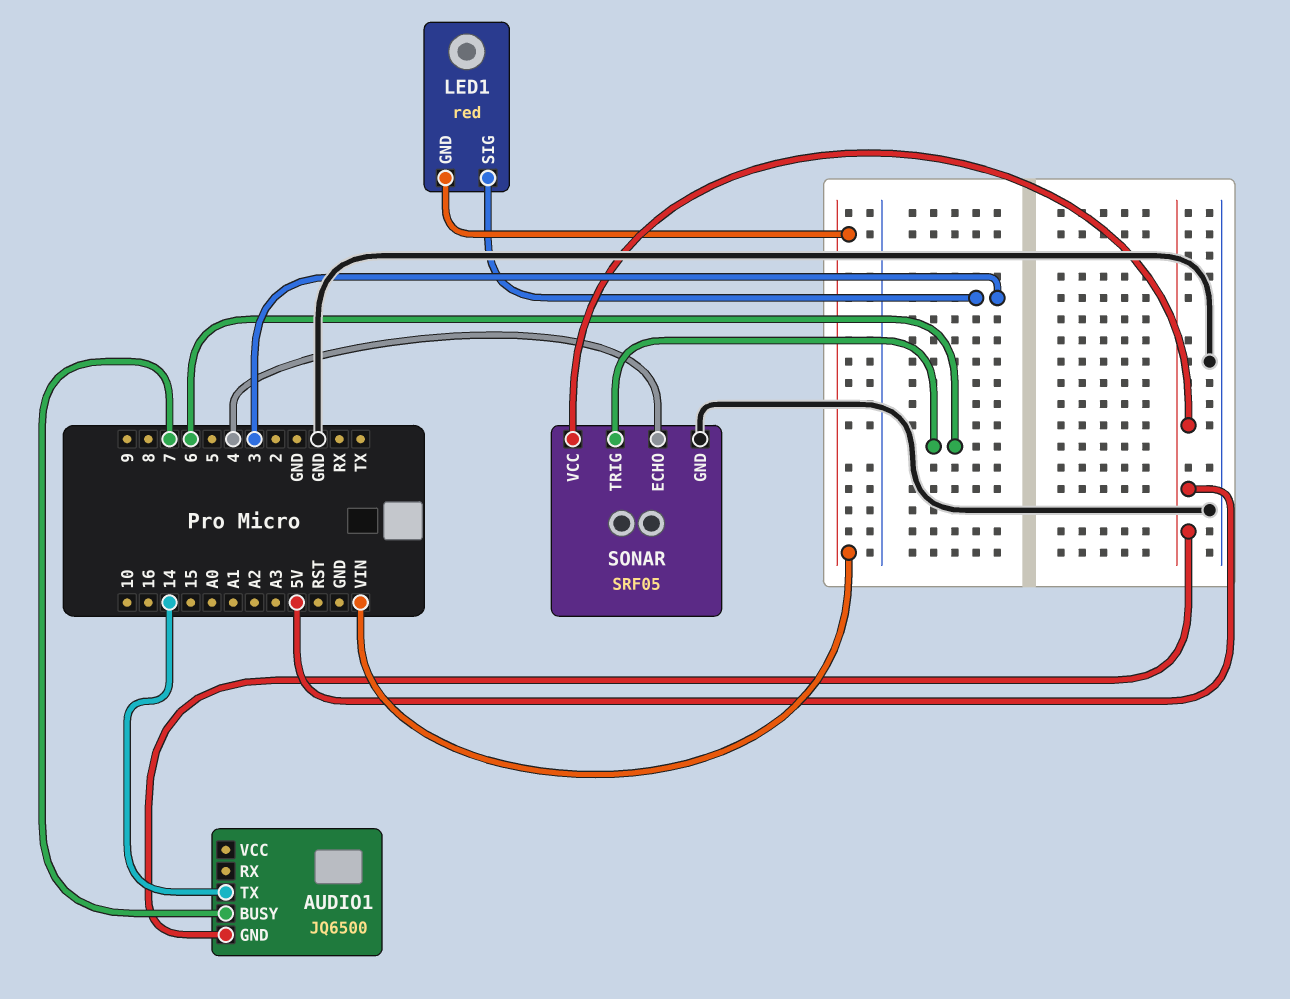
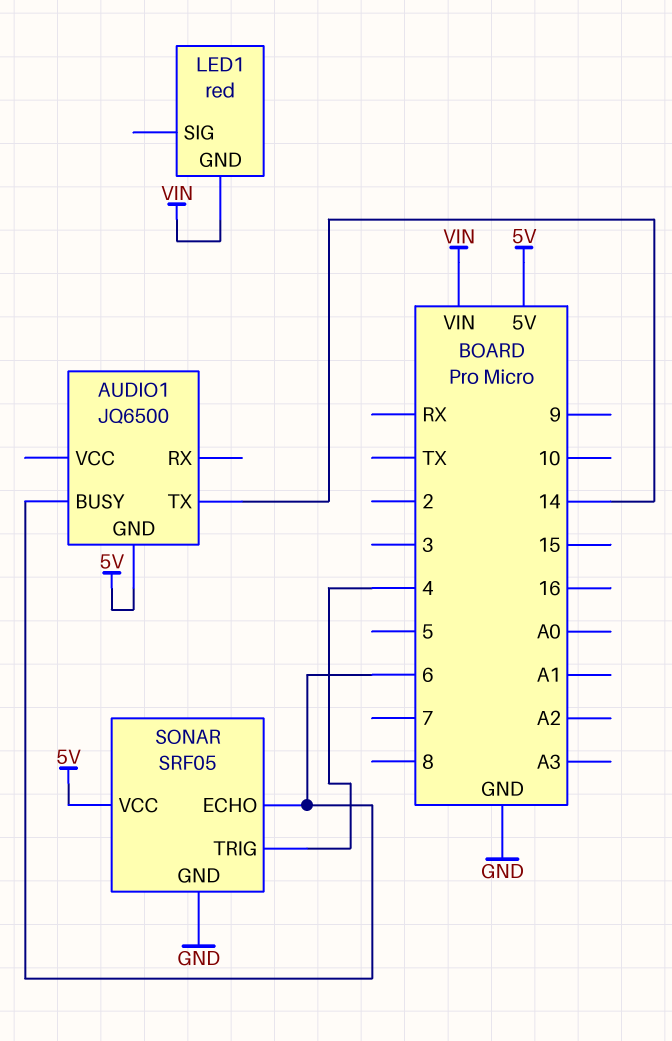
AUDIO1 pin BUSY: 7 -> 6
LED1 pin SIG: 3 -> none
SONAR pin ECHO: 4 -> 6
SONAR pin TRIG: 6 -> 4

